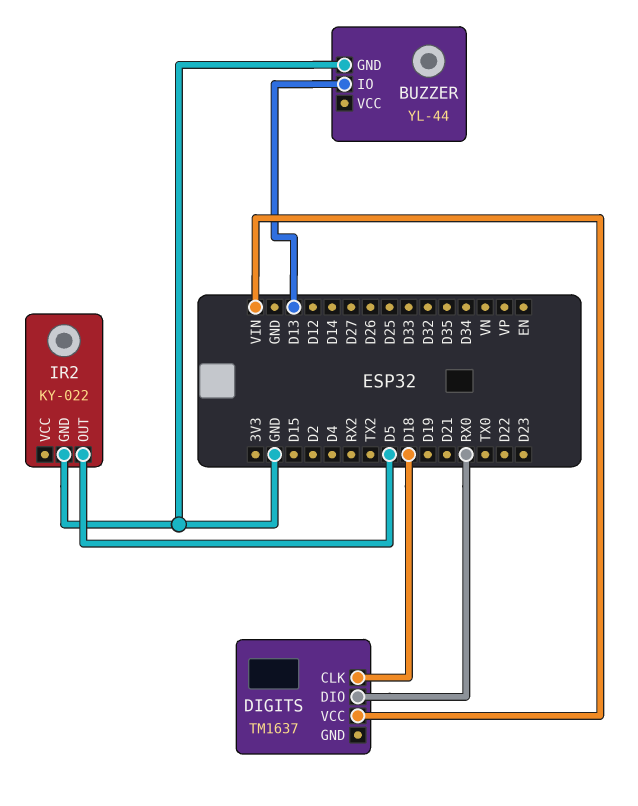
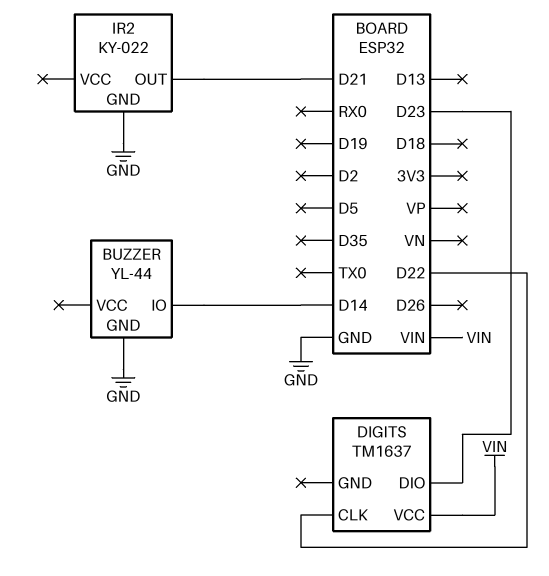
BUZZER pin IO: D13 -> D14
DIGITS pin CLK: D18 -> D22
DIGITS pin DIO: RX0 -> D23
IR2 pin OUT: D5 -> D21

